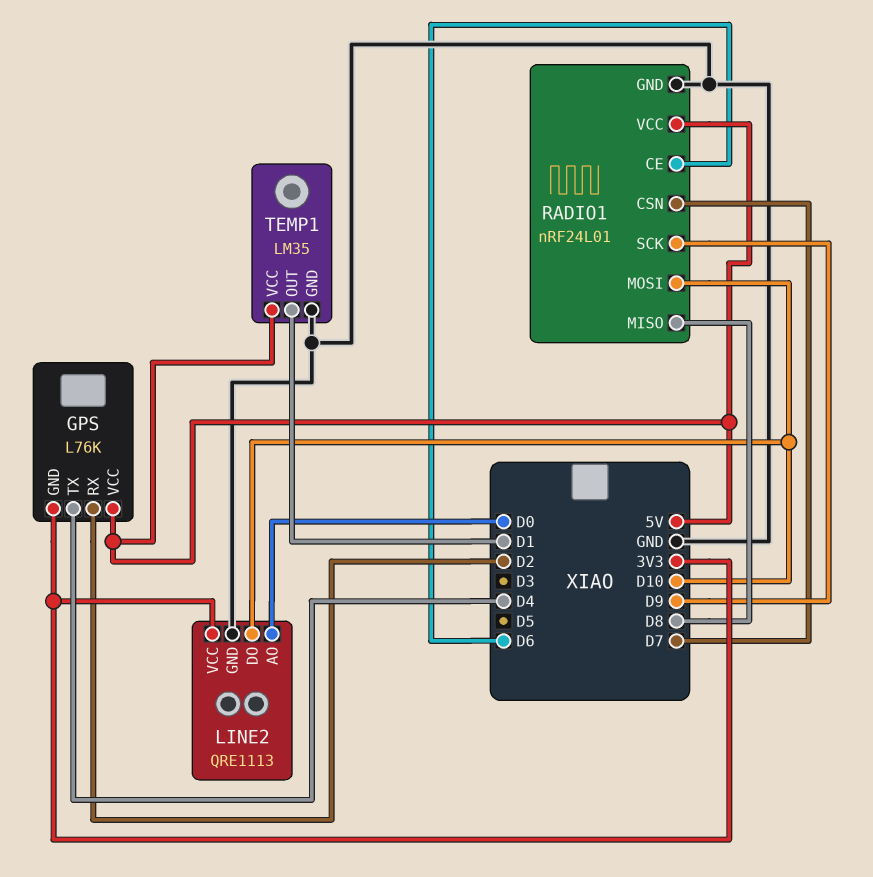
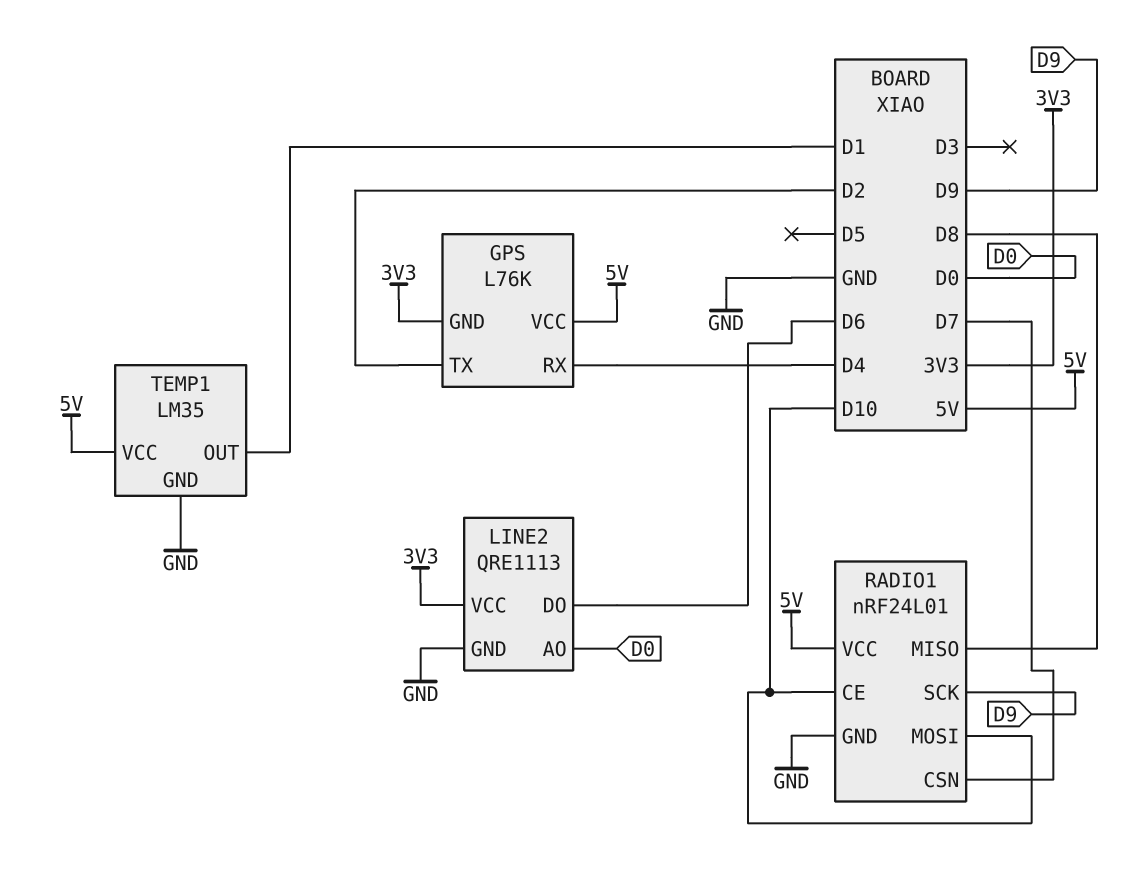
GPS pin RX: D2 -> D4
GPS pin TX: D4 -> D2
LINE2 pin DO: D10 -> D6
RADIO1 pin CE: D6 -> D10

